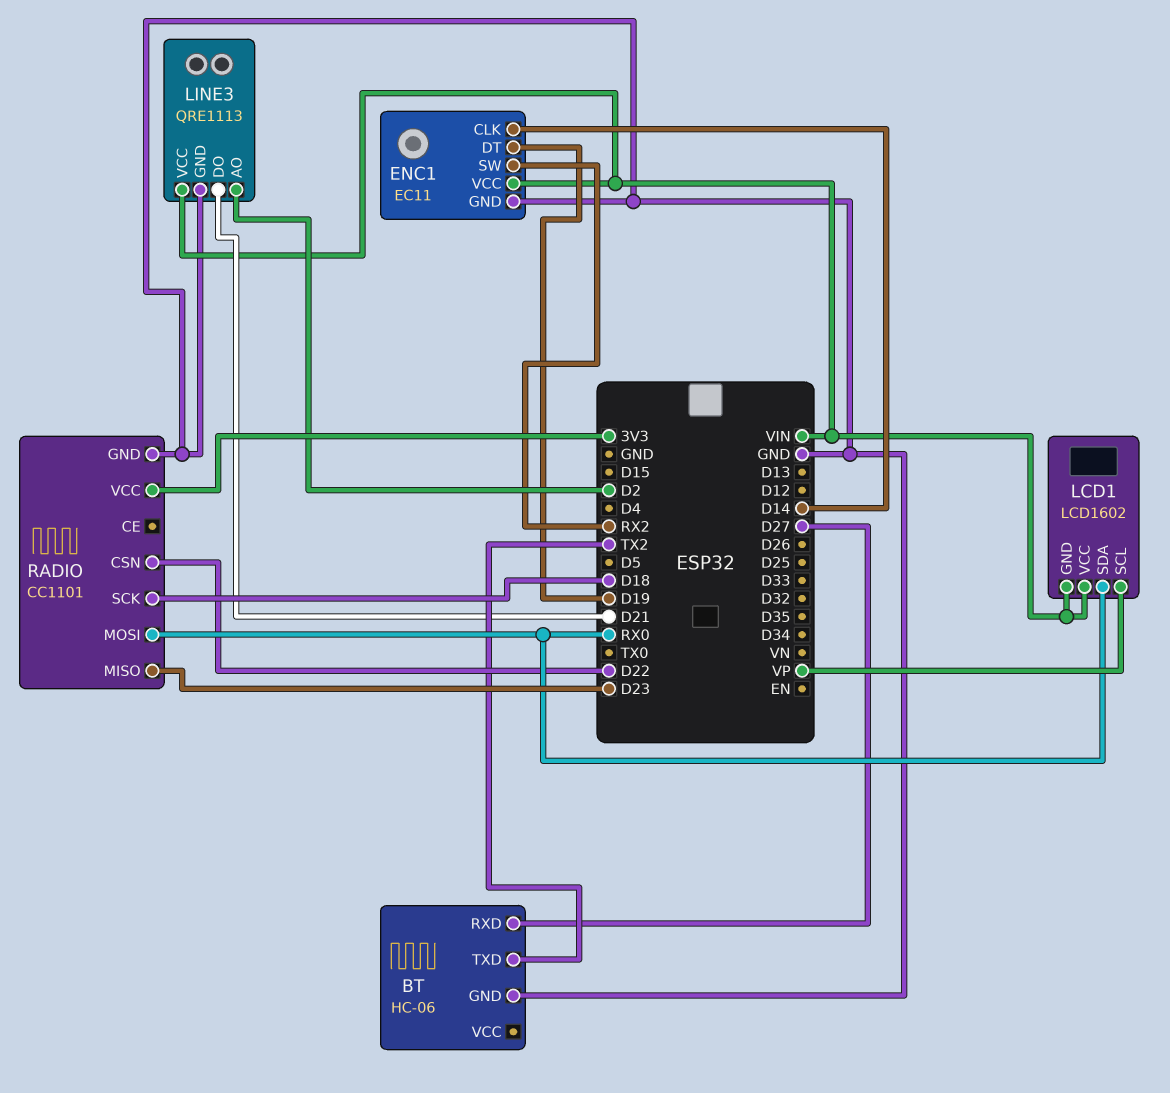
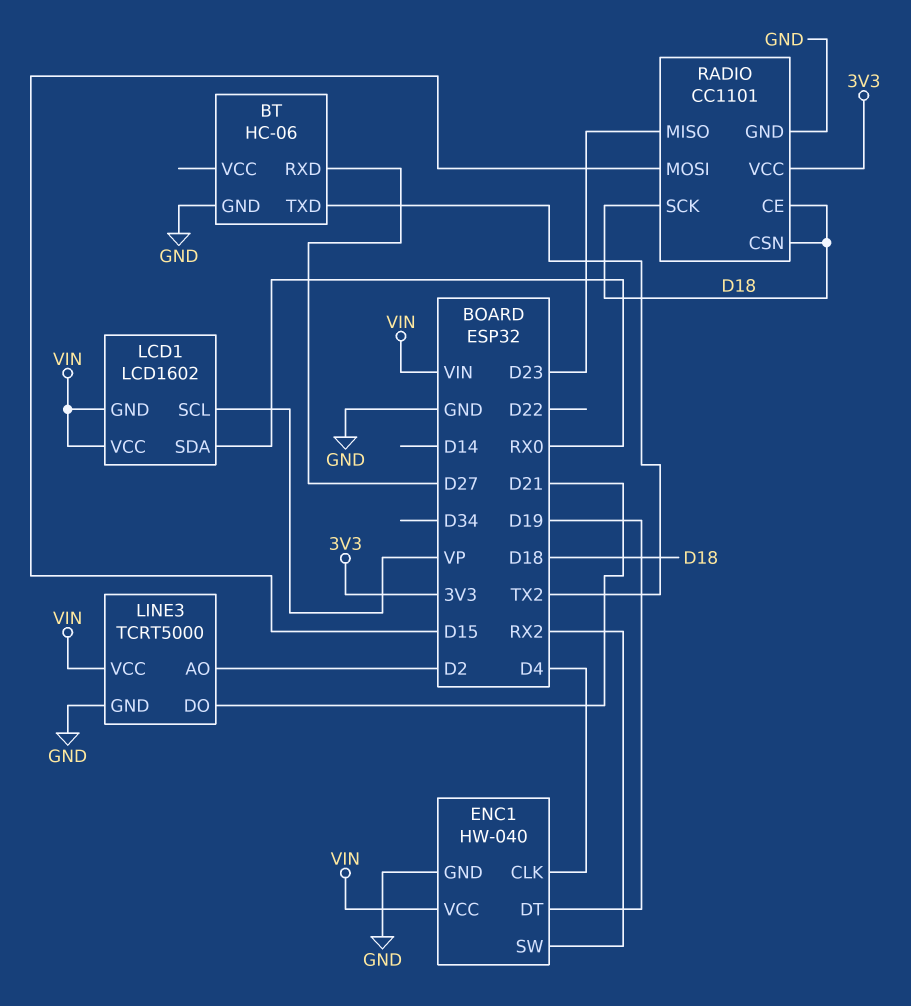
ENC1: EC11 -> HW-040
ENC1 pin CLK: D14 -> D4
LINE3: QRE1113 -> TCRT5000
RADIO pin CE: none -> D18
RADIO pin CSN: D22 -> D18
RADIO pin MOSI: RX0 -> D15

